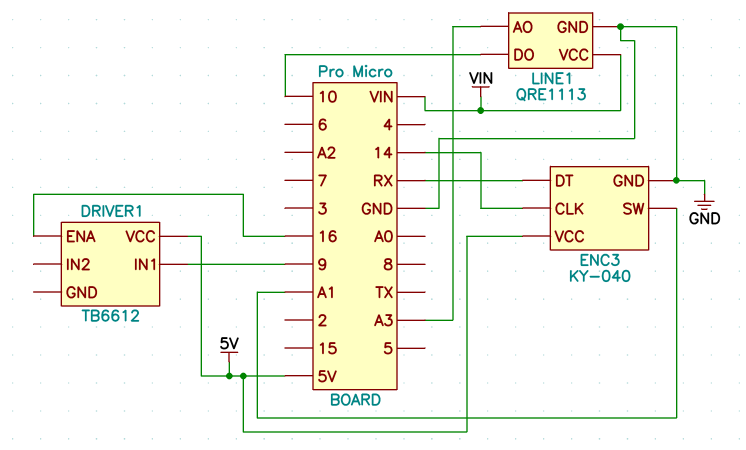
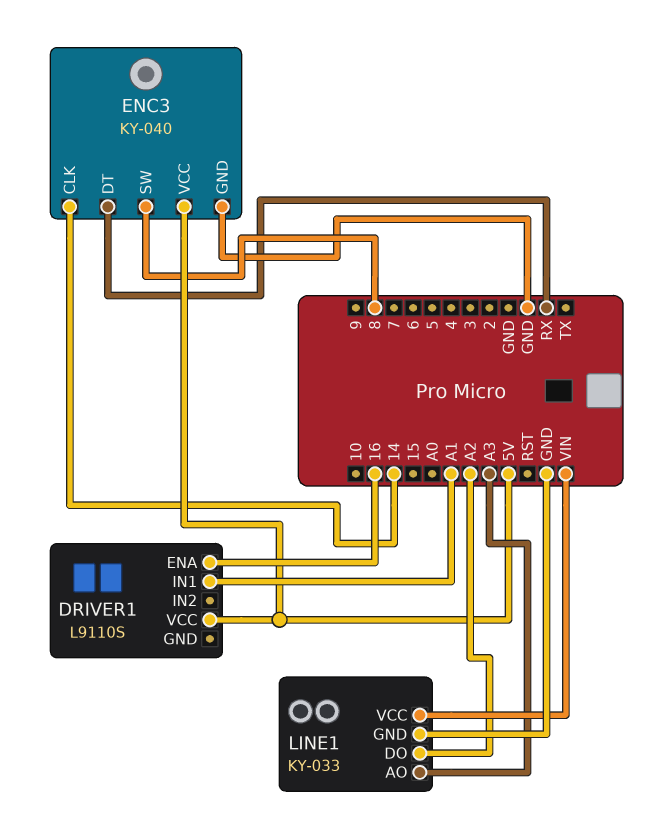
DRIVER1: TB6612 -> L9110S
DRIVER1 pin IN1: 9 -> A1
ENC3 pin SW: A1 -> 8
LINE1: QRE1113 -> KY-033
LINE1 pin DO: 10 -> A2

